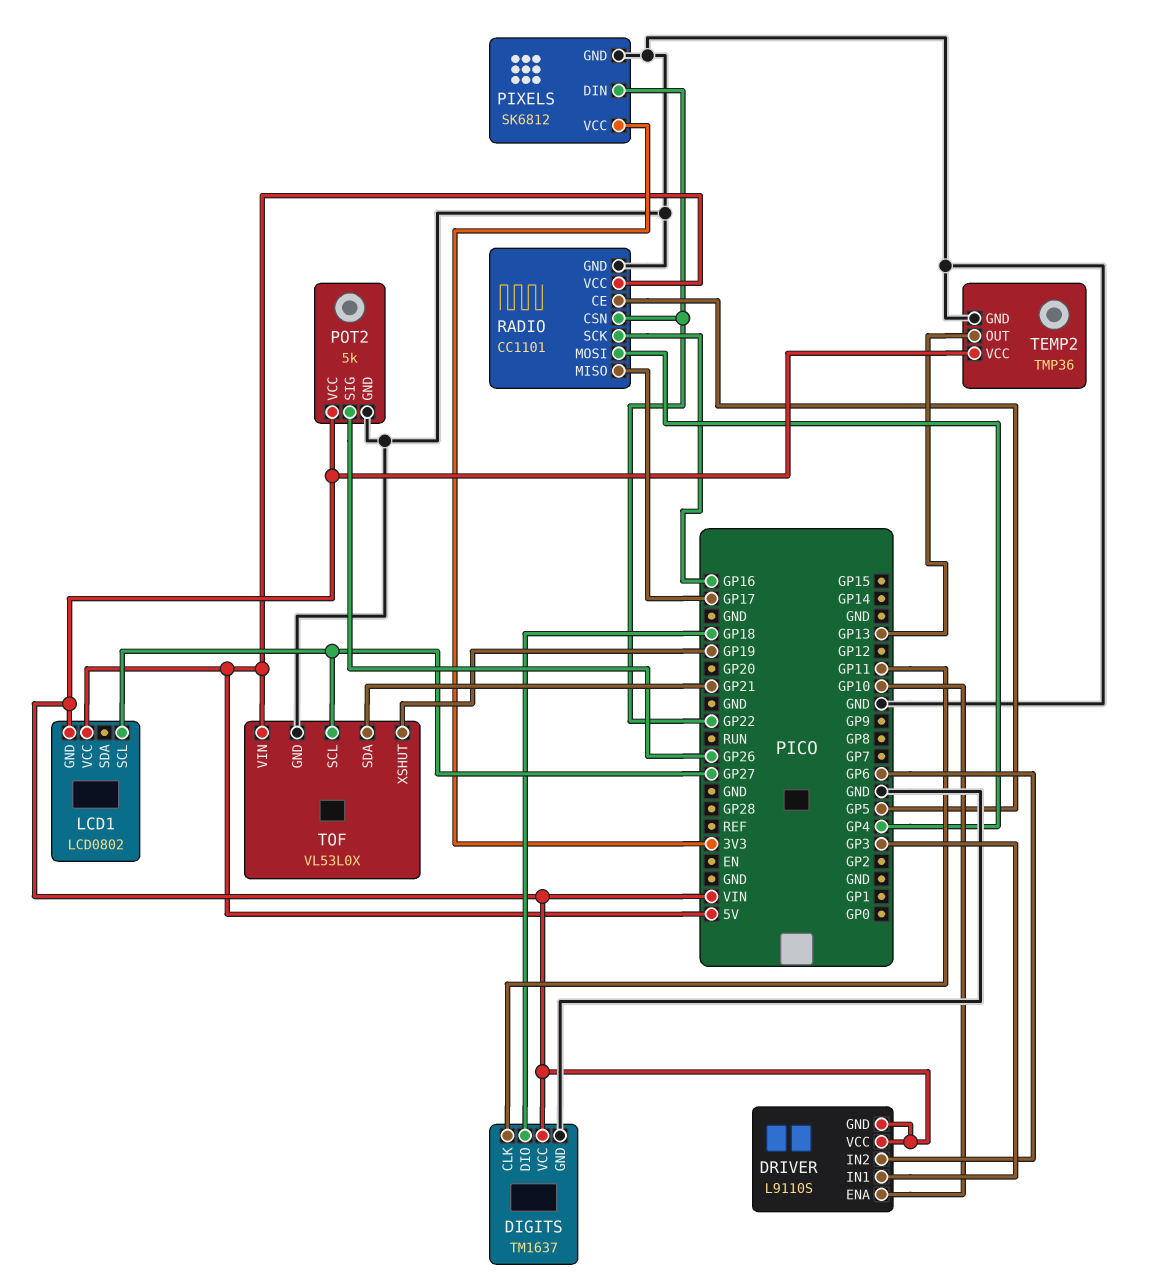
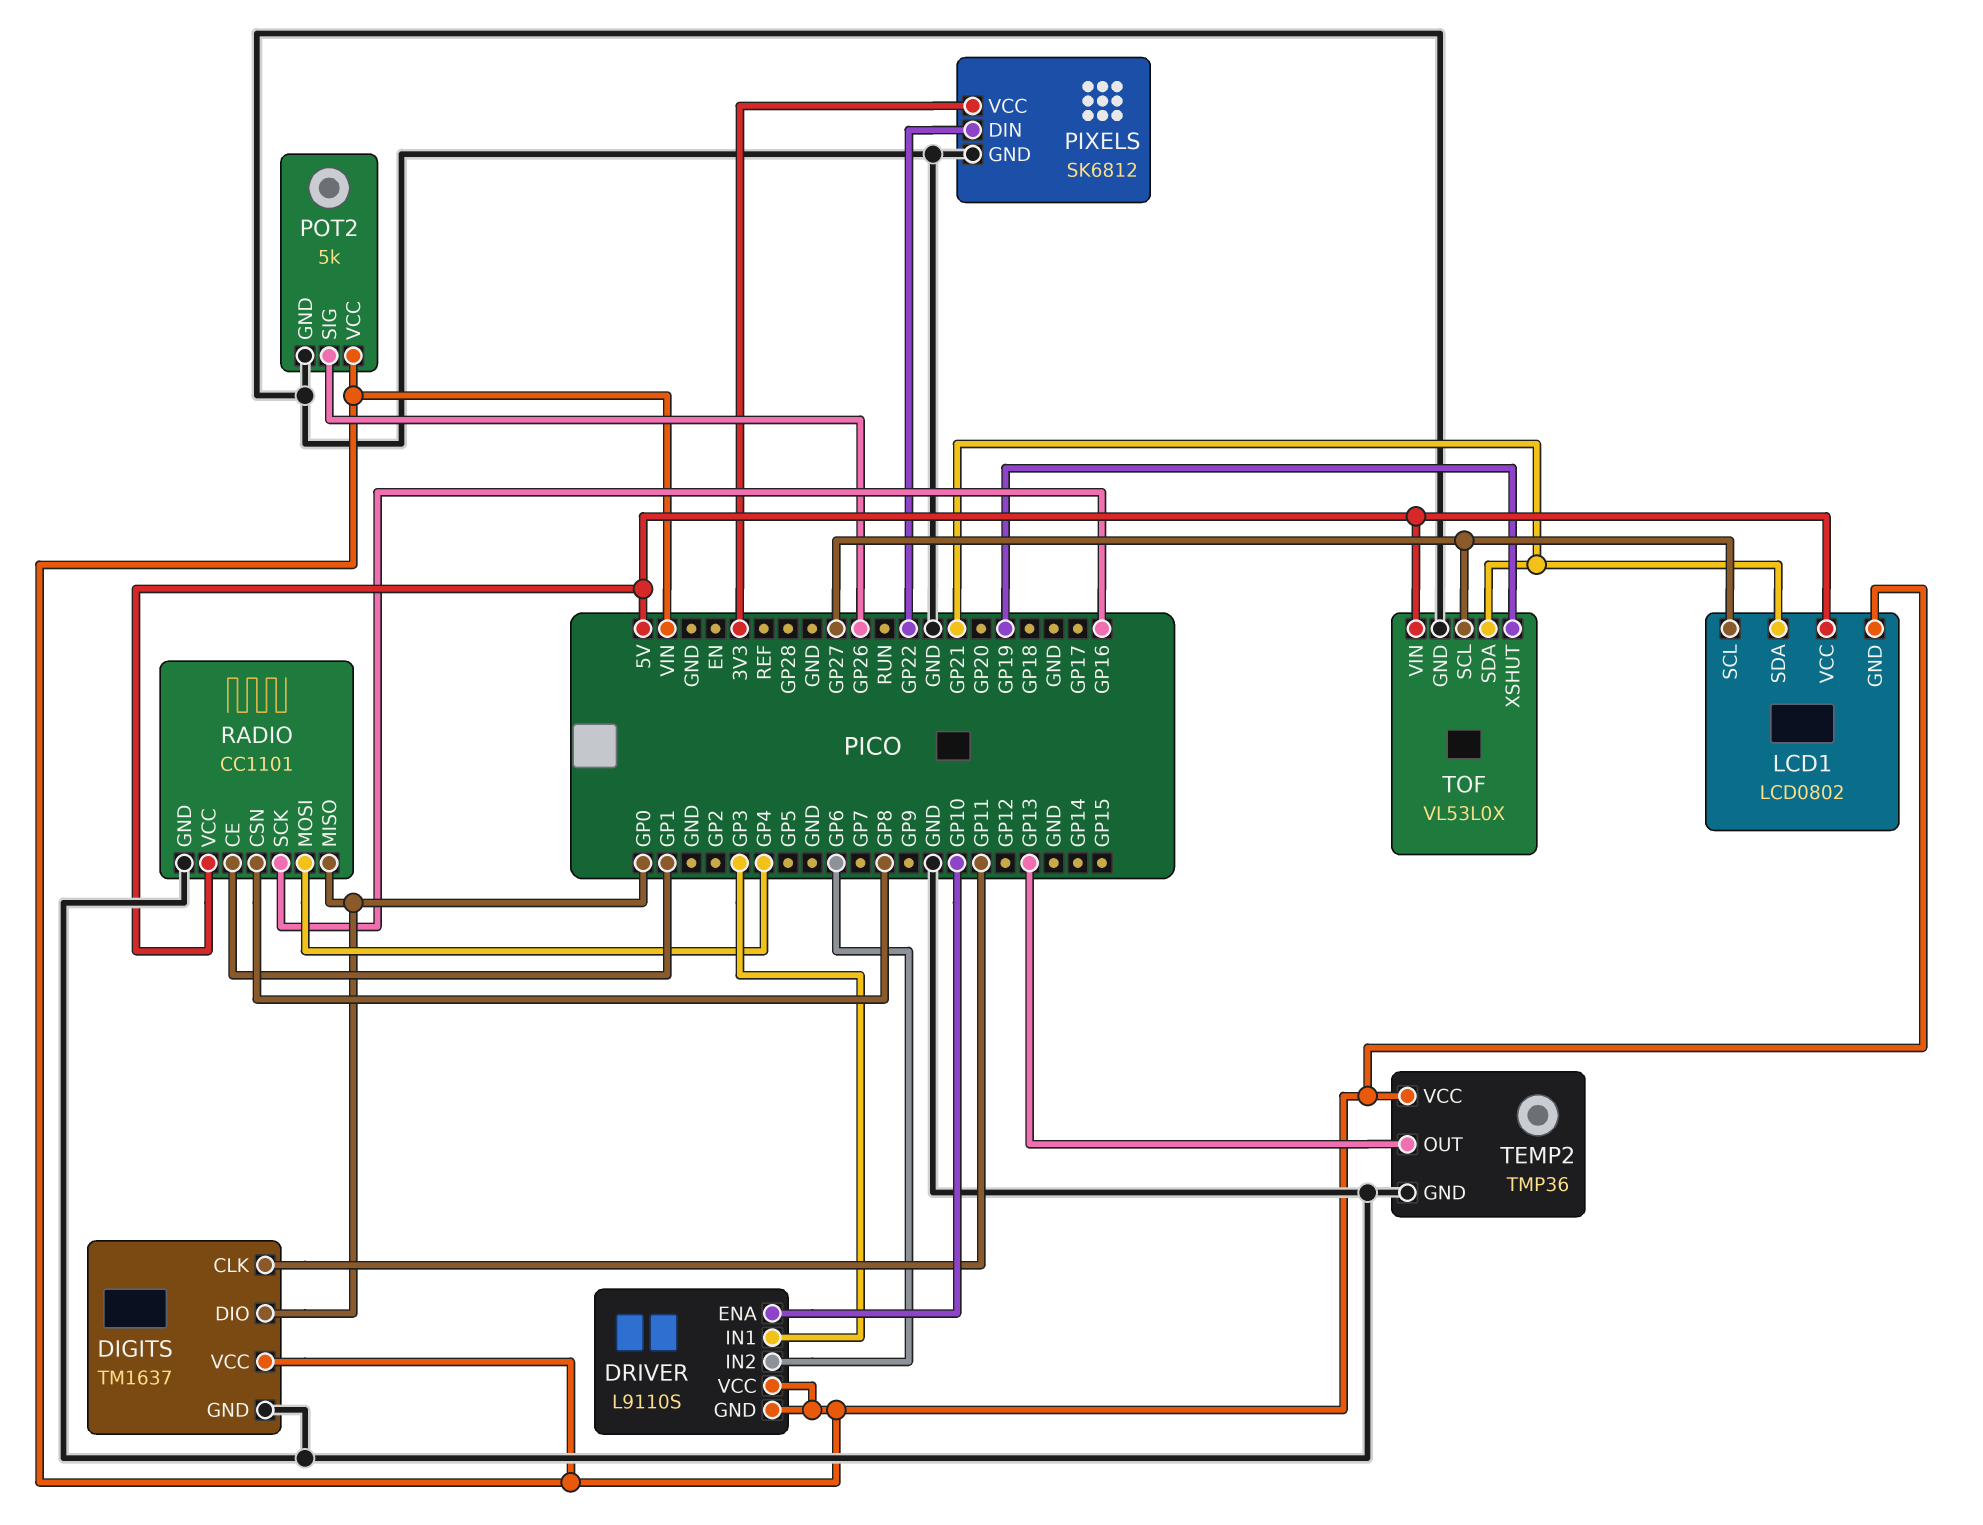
DIGITS pin DIO: GP18 -> GP0
LCD1 pin SDA: none -> GP21
RADIO pin CE: GP5 -> GP1
RADIO pin CSN: GP22 -> GP8
RADIO pin MISO: GP17 -> GP0

